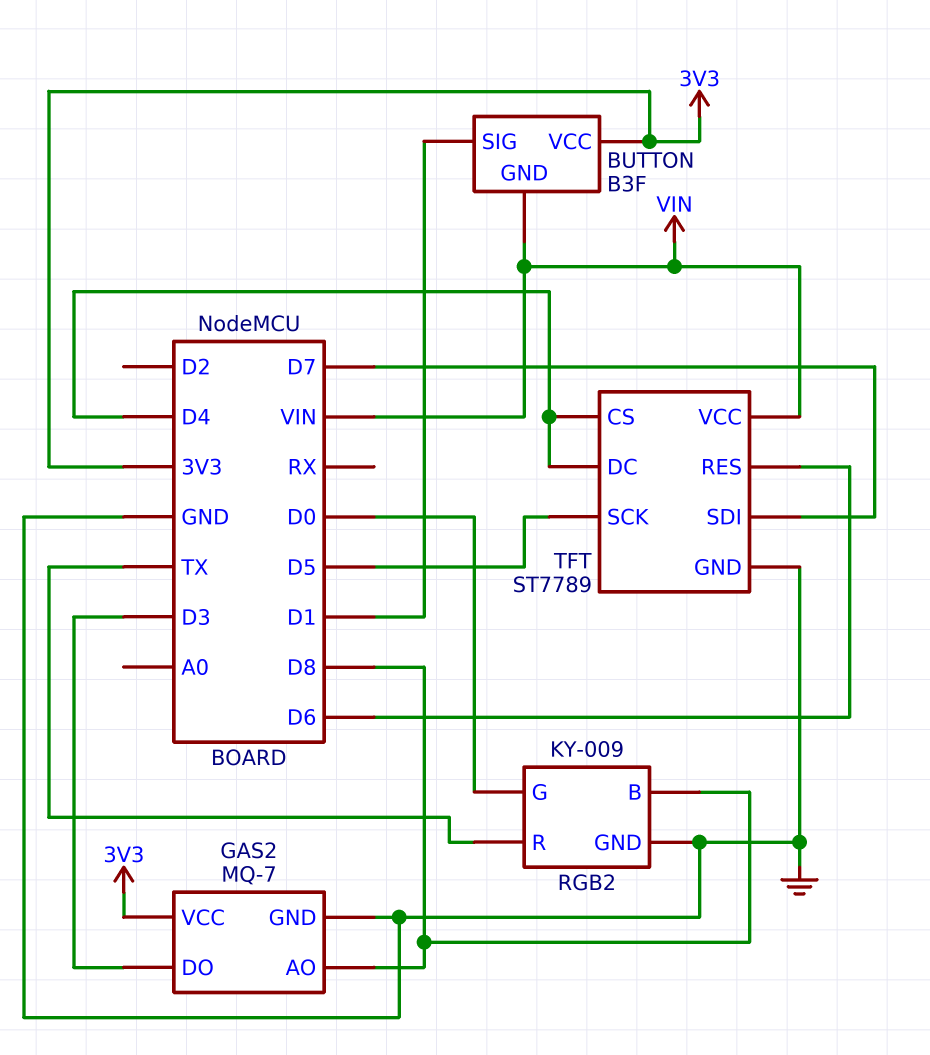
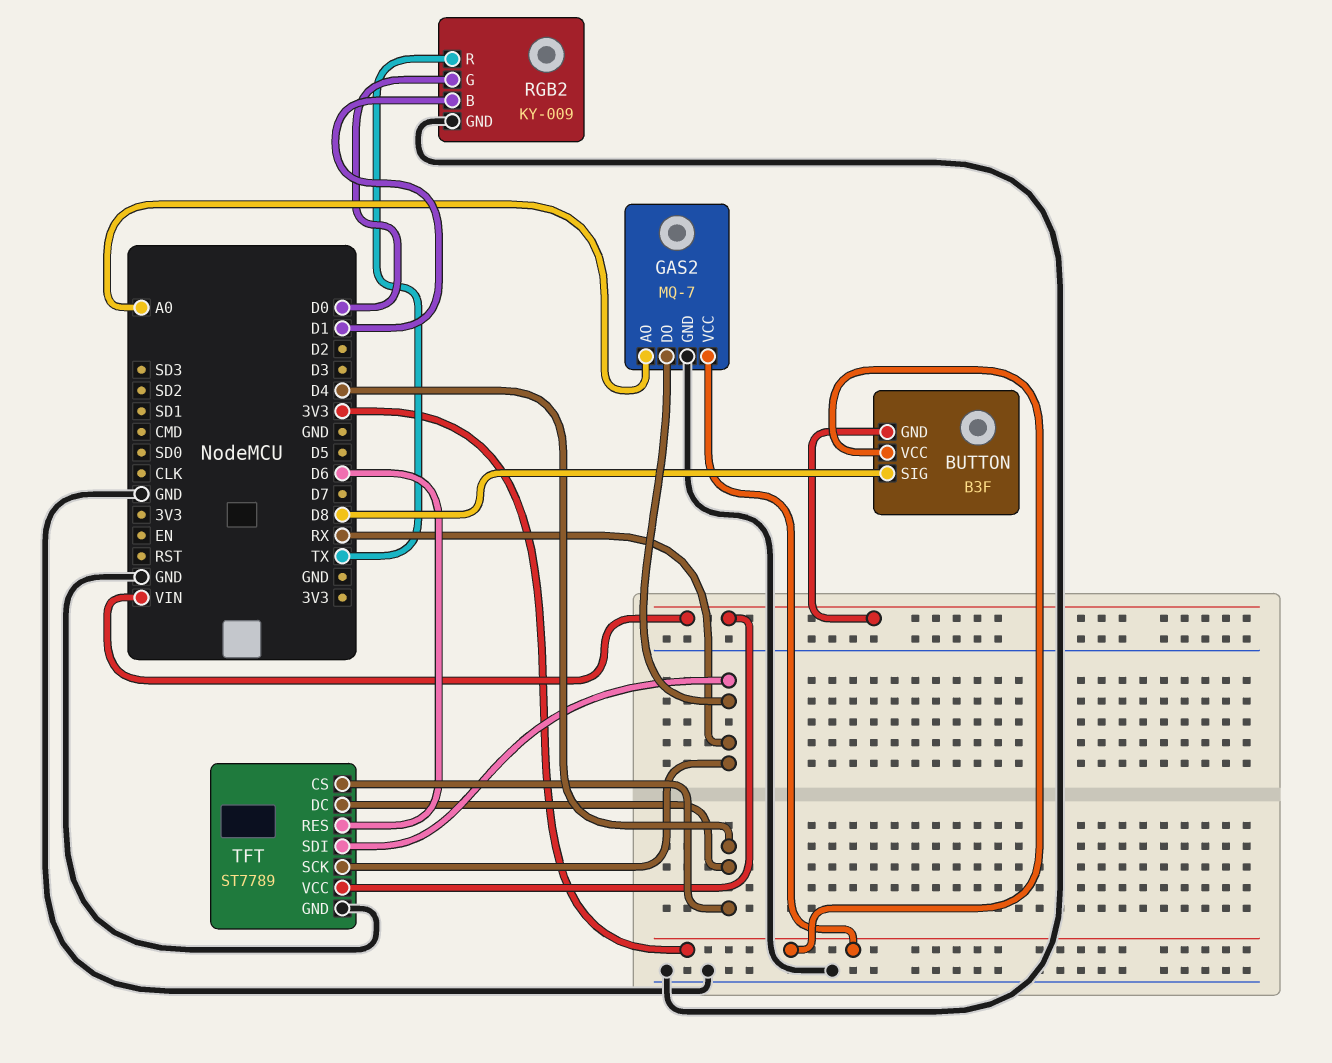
BUTTON pin SIG: D1 -> D8
GAS2 pin AO: D8 -> A0
GAS2 pin DO: D3 -> RX
RGB2 pin B: D8 -> D1
TFT pin SCK: D5 -> RX
TFT pin SDI: D7 -> RX

